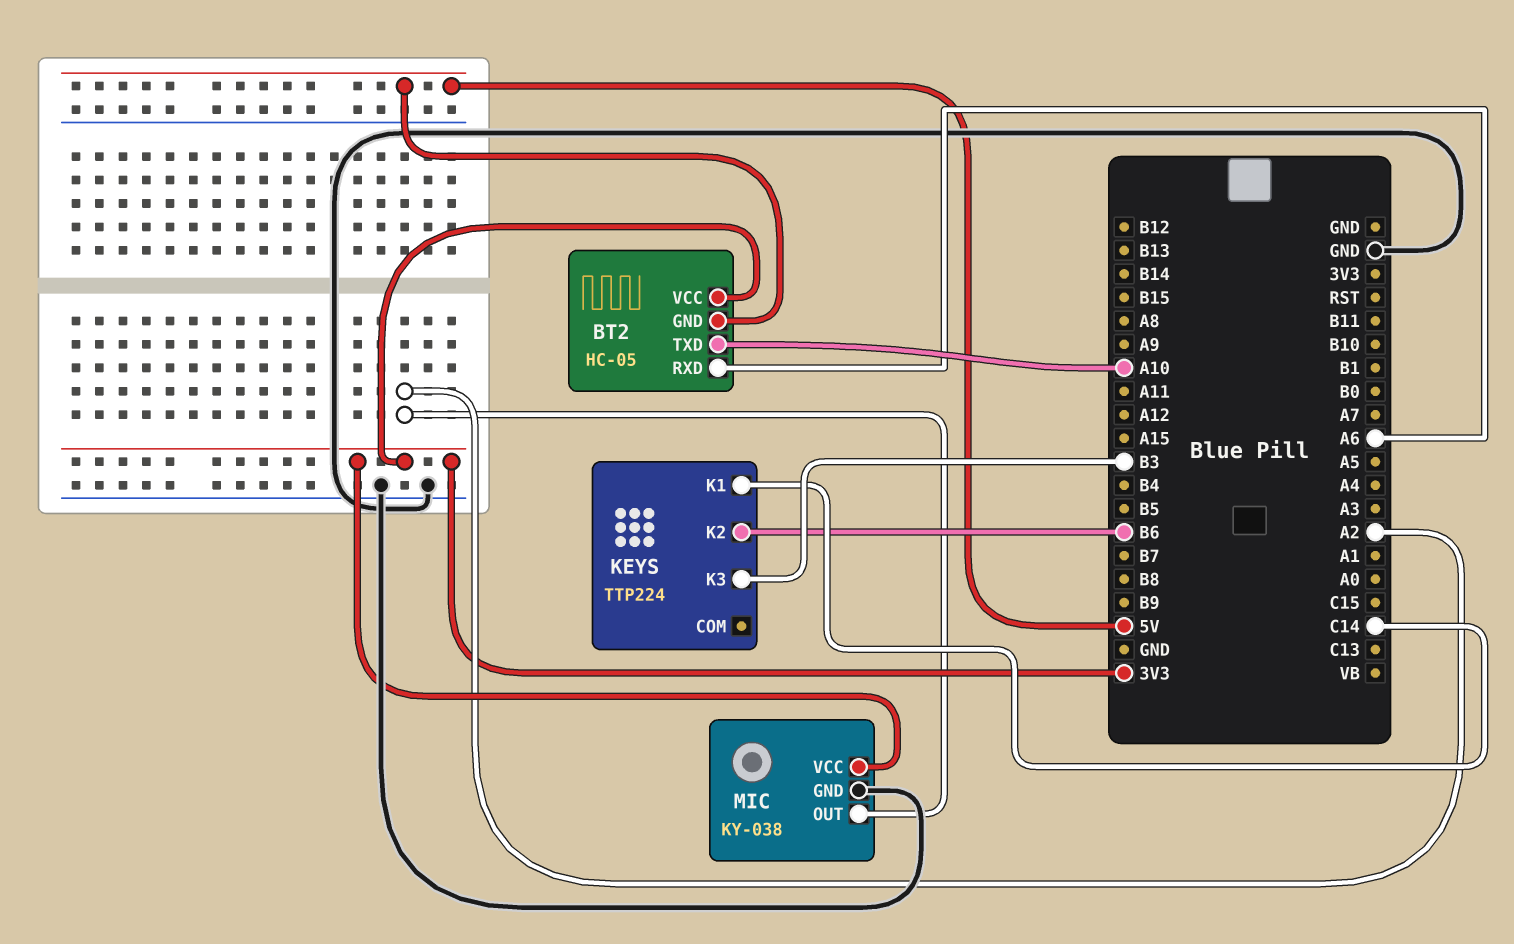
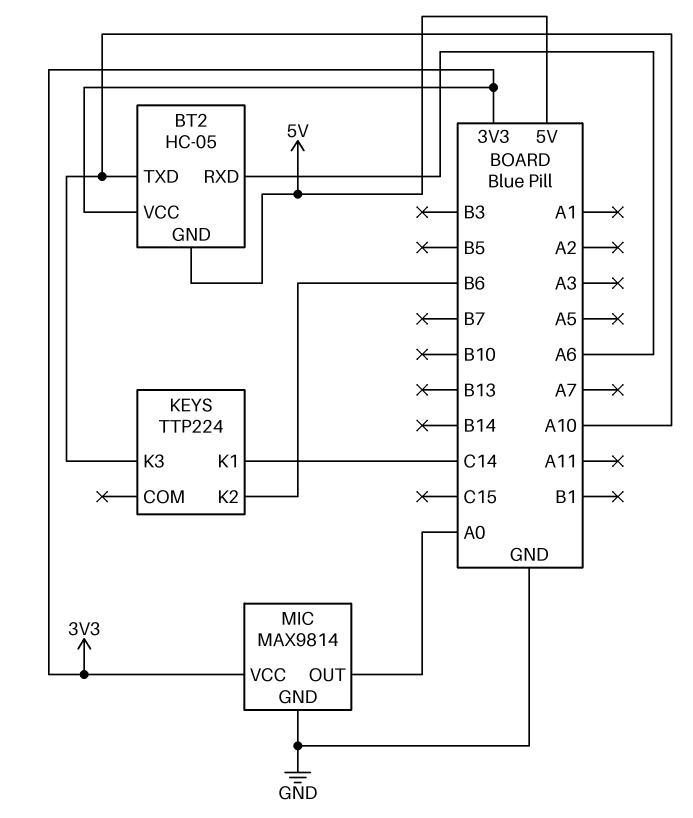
KEYS pin K3: B3 -> A10
MIC: KY-038 -> MAX9814
MIC pin OUT: A2 -> A0

